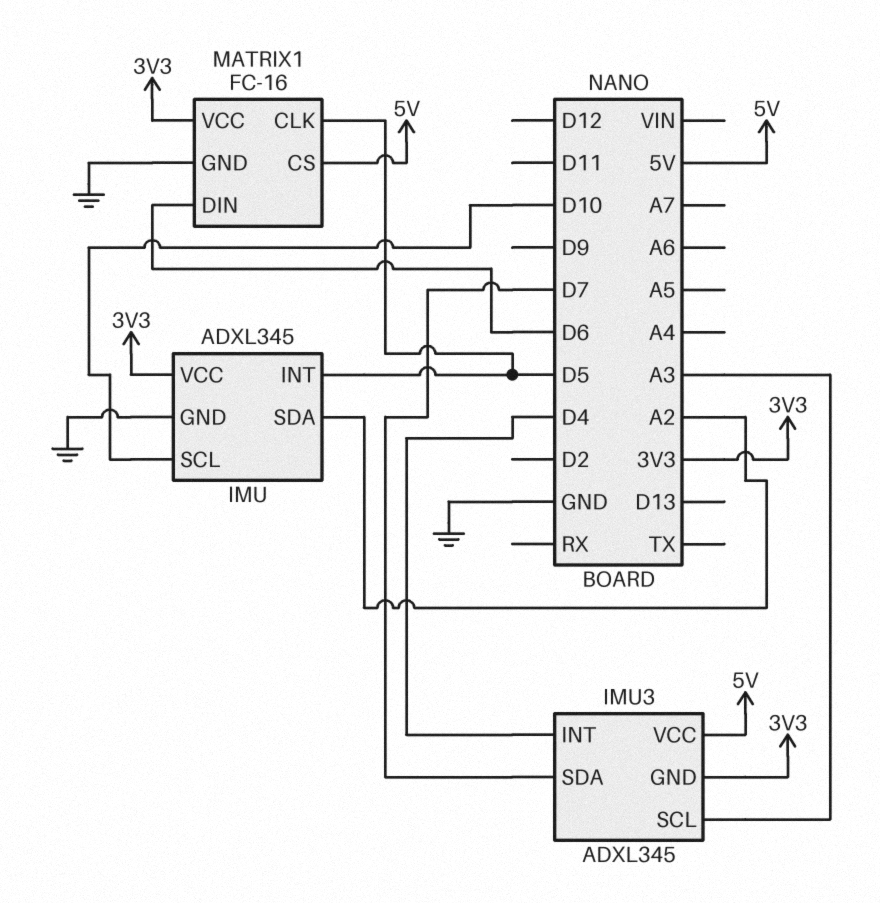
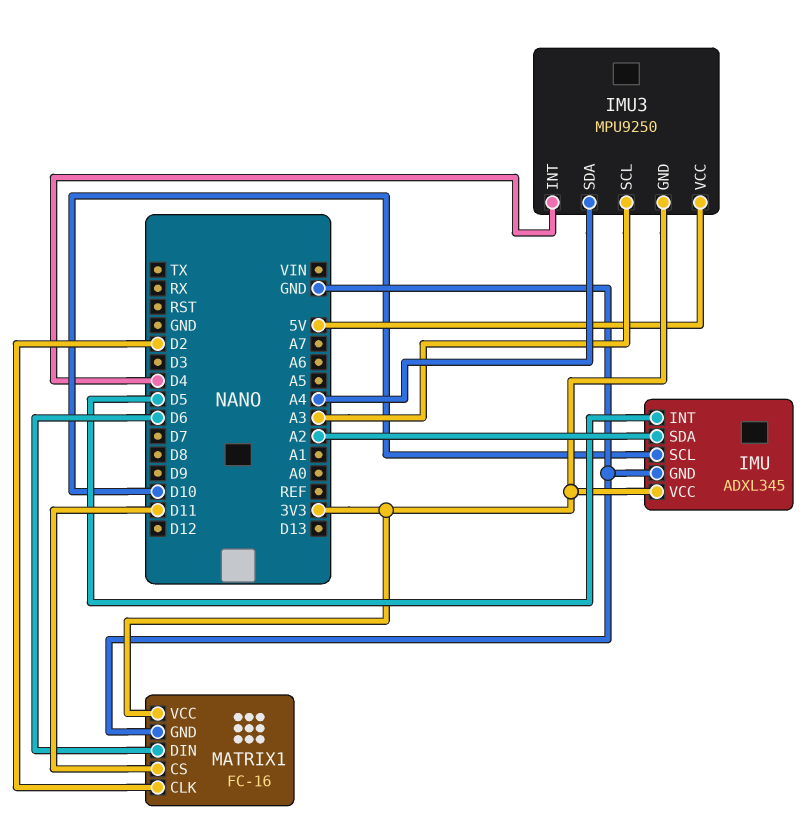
IMU3: ADXL345 -> MPU9250
IMU3 pin SDA: D7 -> A4
MATRIX1 pin CLK: D5 -> D2
MATRIX1 pin CS: 5V -> D11

